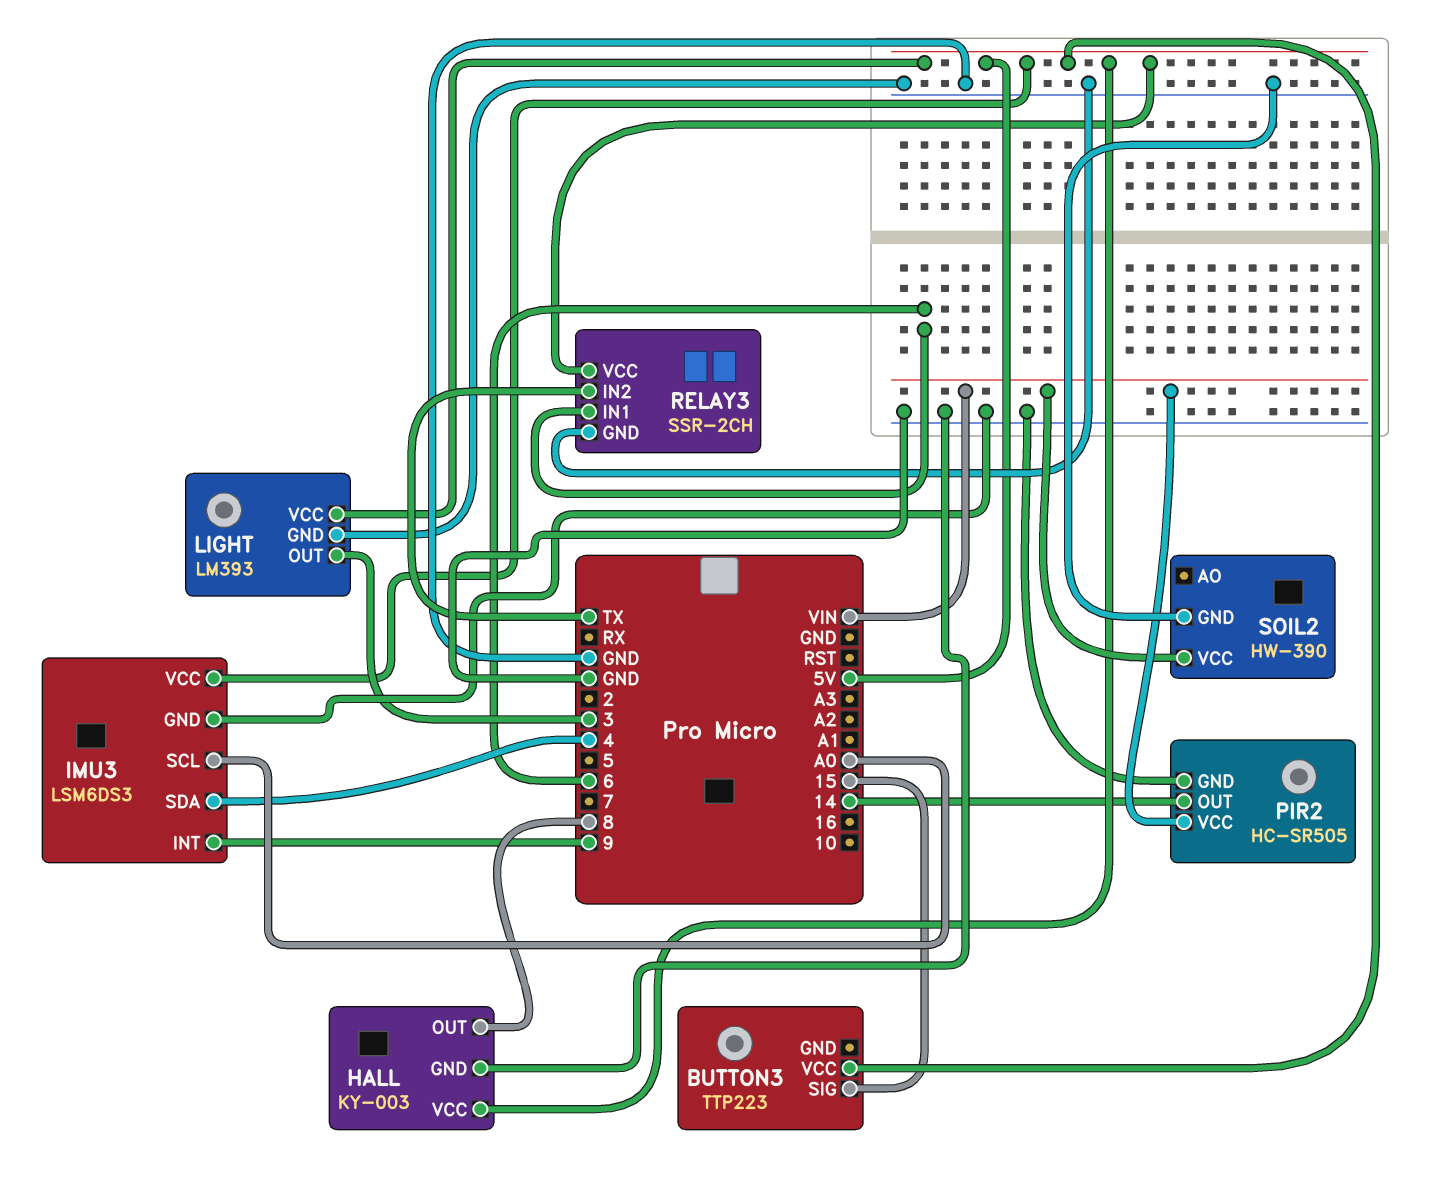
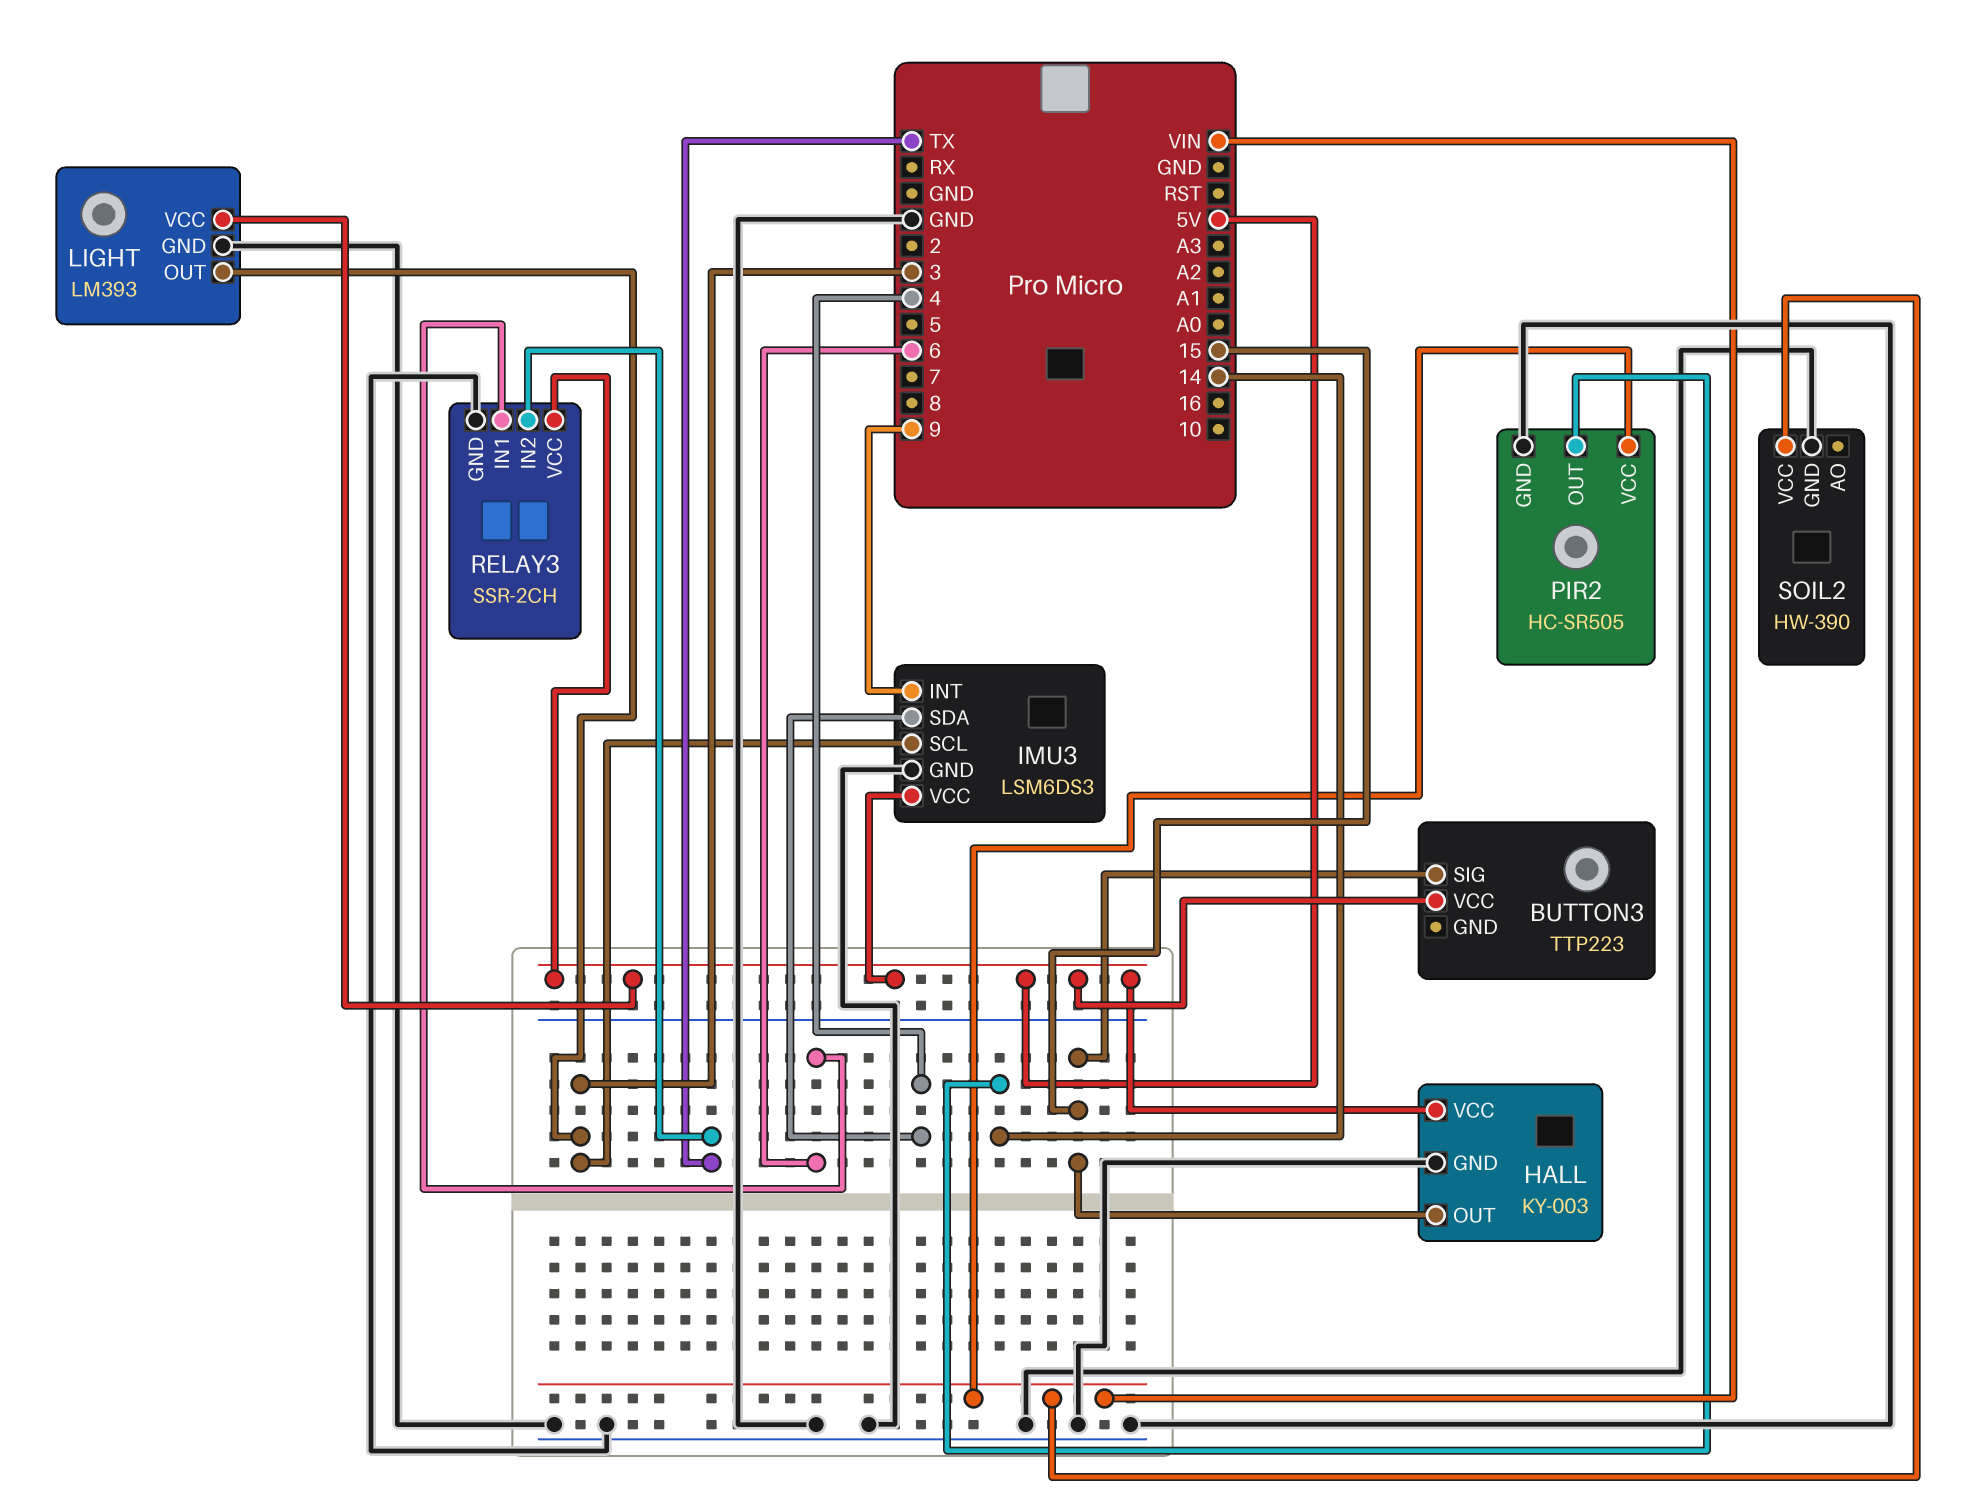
HALL pin OUT: 8 -> 15
IMU3 pin SCL: A0 -> 3

